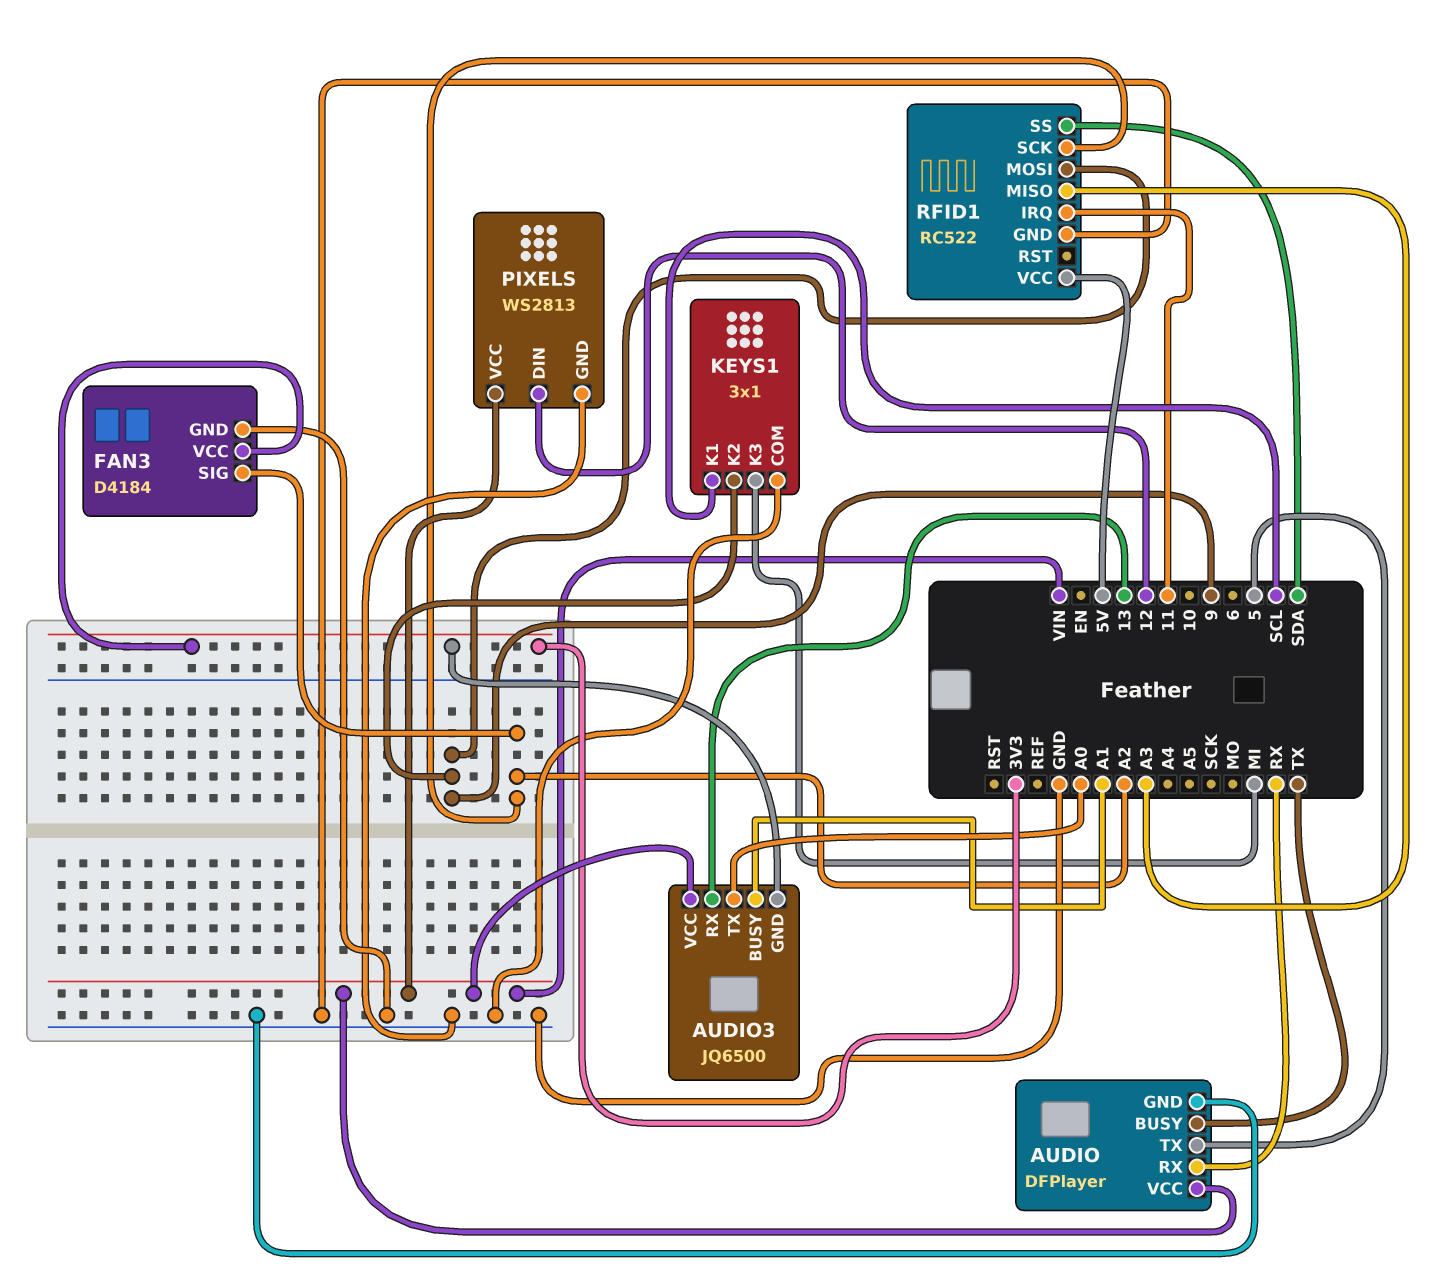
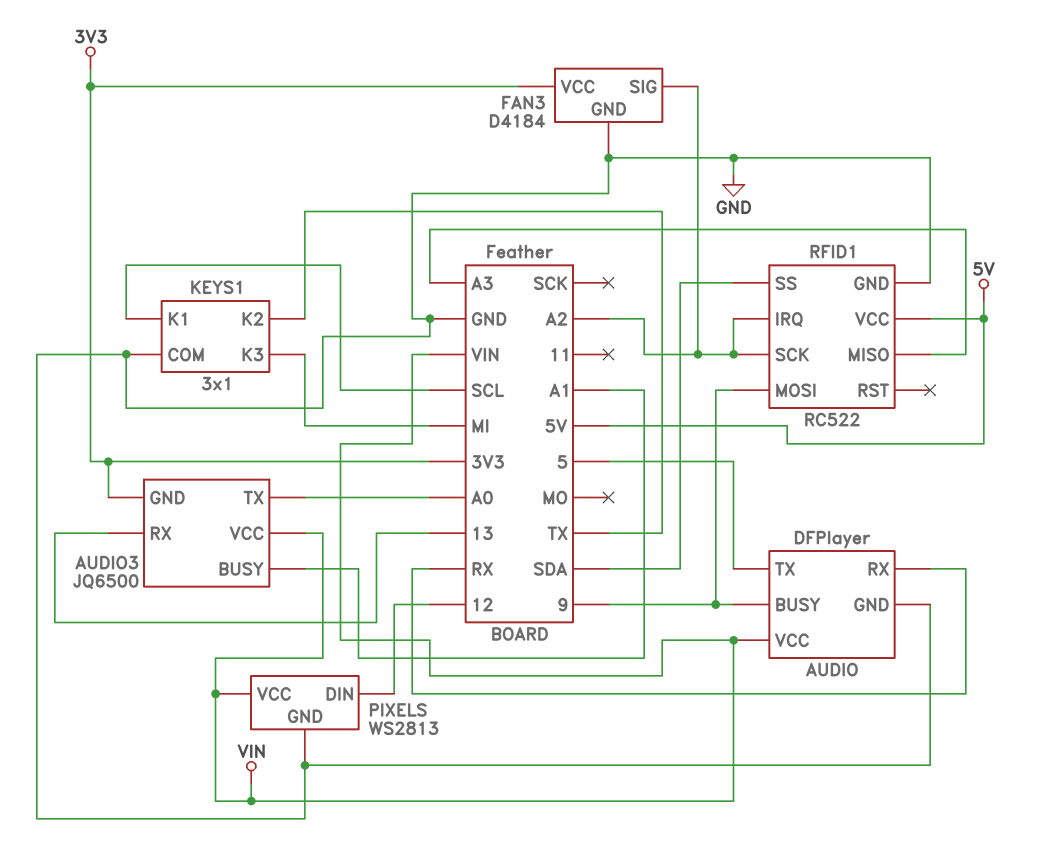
AUDIO pin BUSY: TX -> 9
KEYS1 pin K2: 9 -> TX
RFID1 pin IRQ: 11 -> A2

